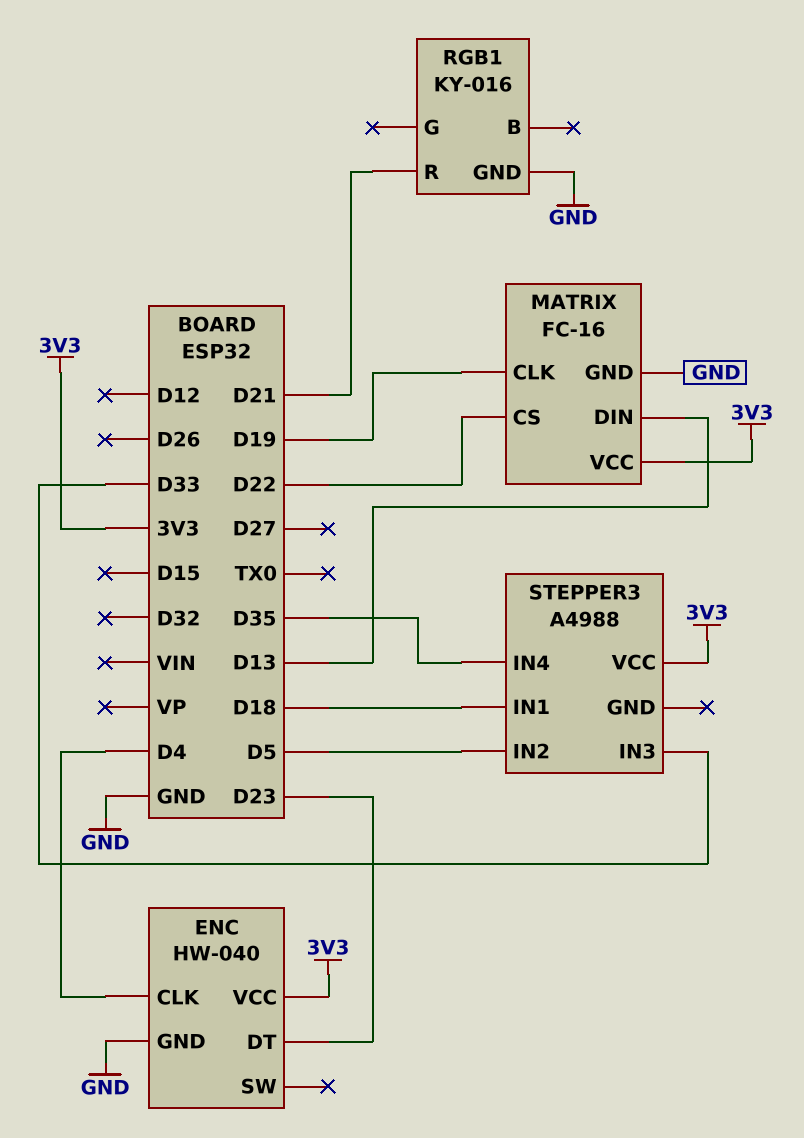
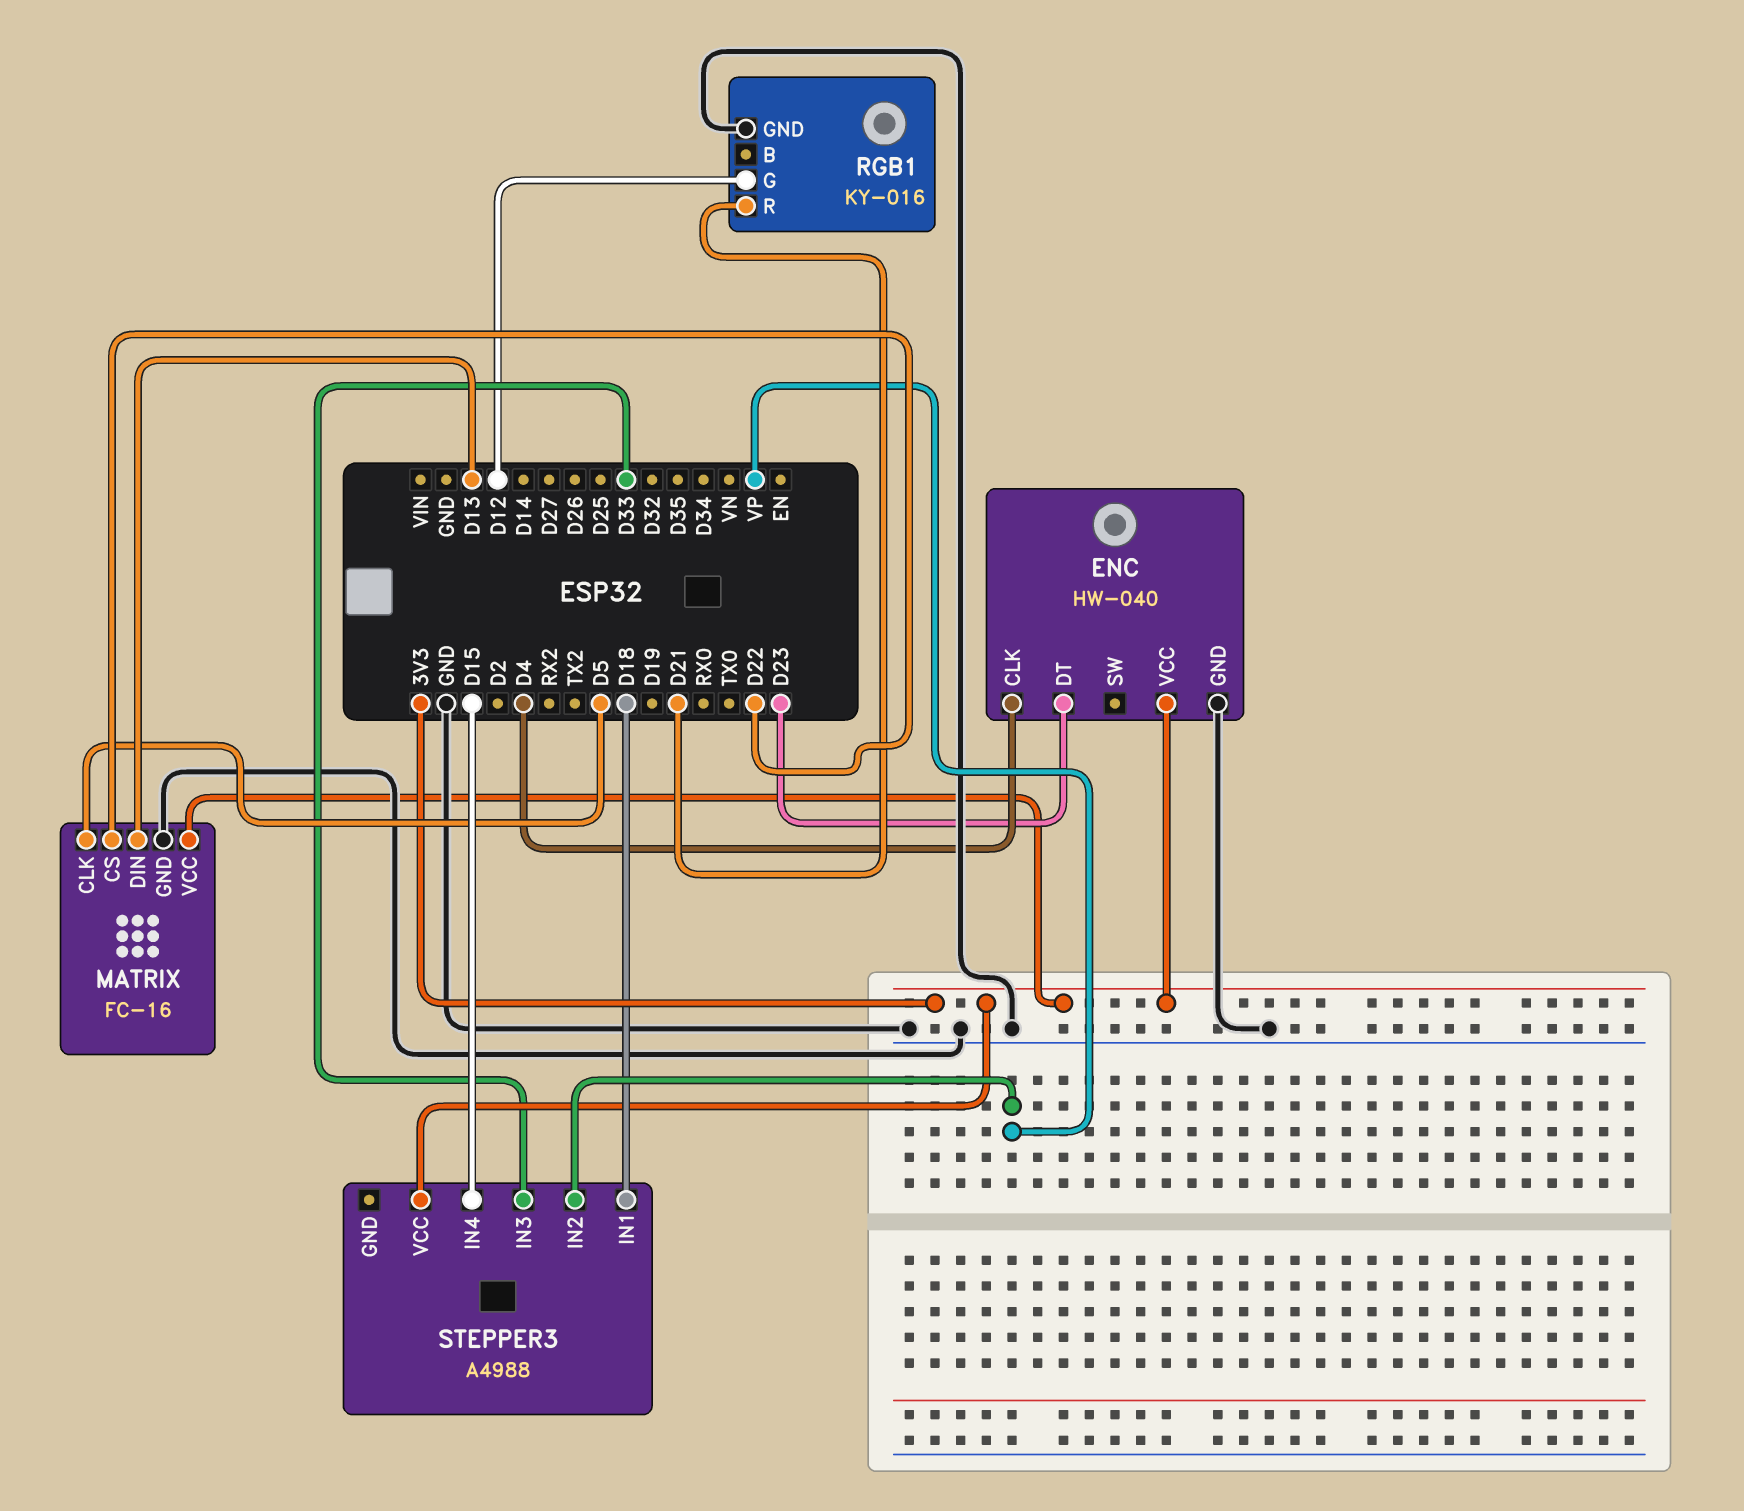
MATRIX pin CLK: D19 -> D5
RGB1 pin G: none -> D12
STEPPER3 pin IN2: D5 -> VP
STEPPER3 pin IN4: D35 -> D15

